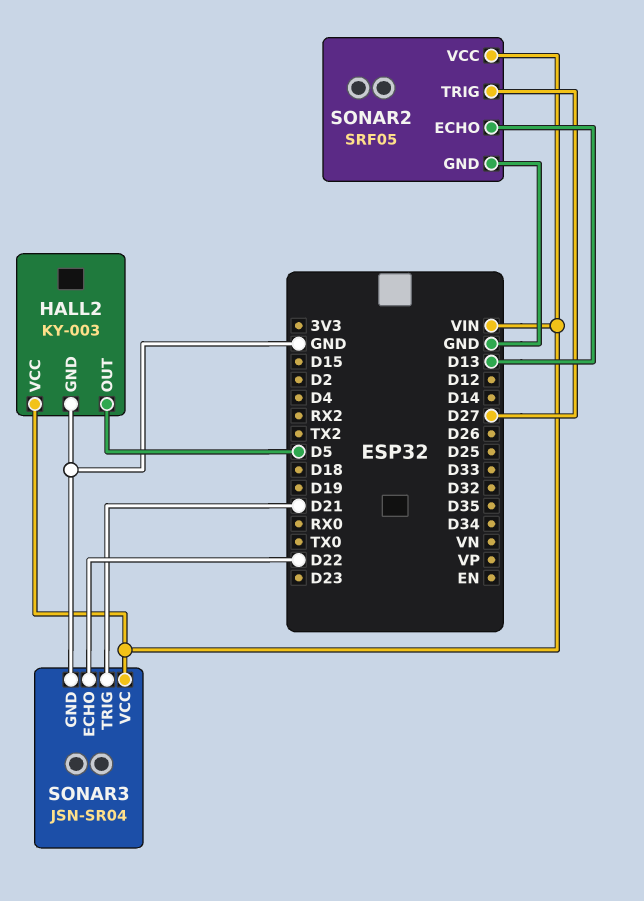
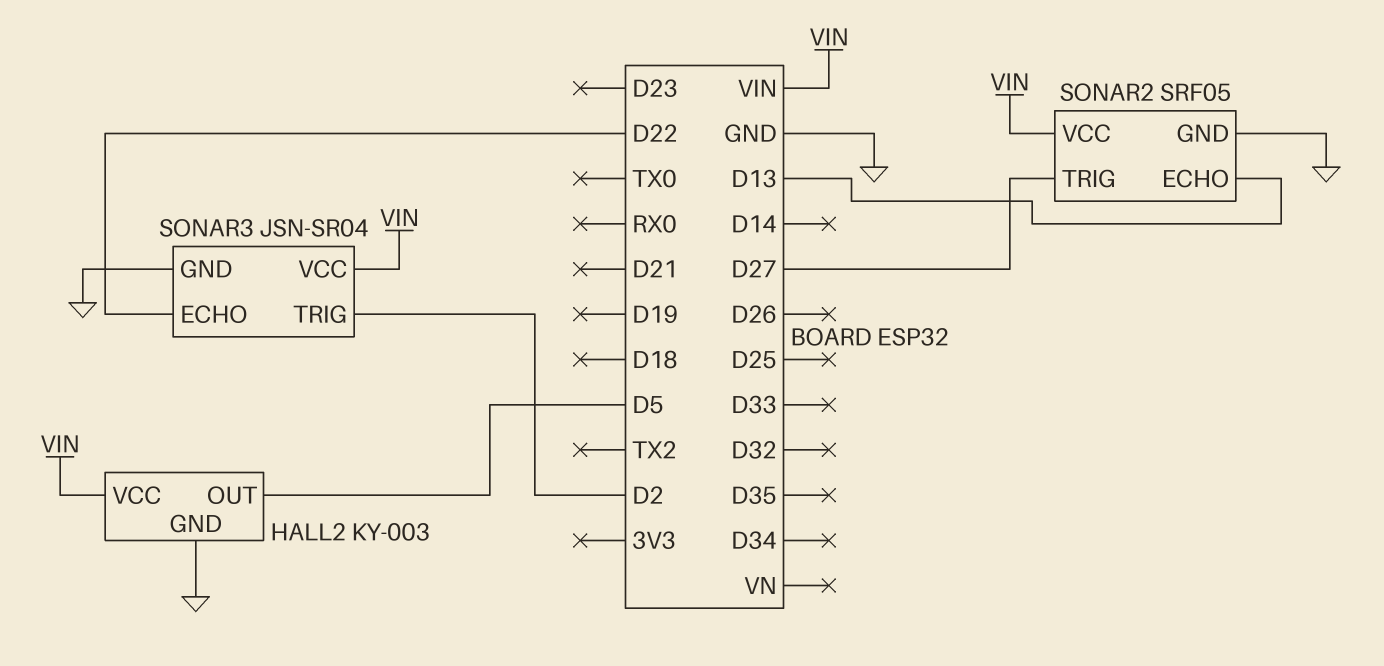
SONAR3 pin TRIG: D21 -> D2

